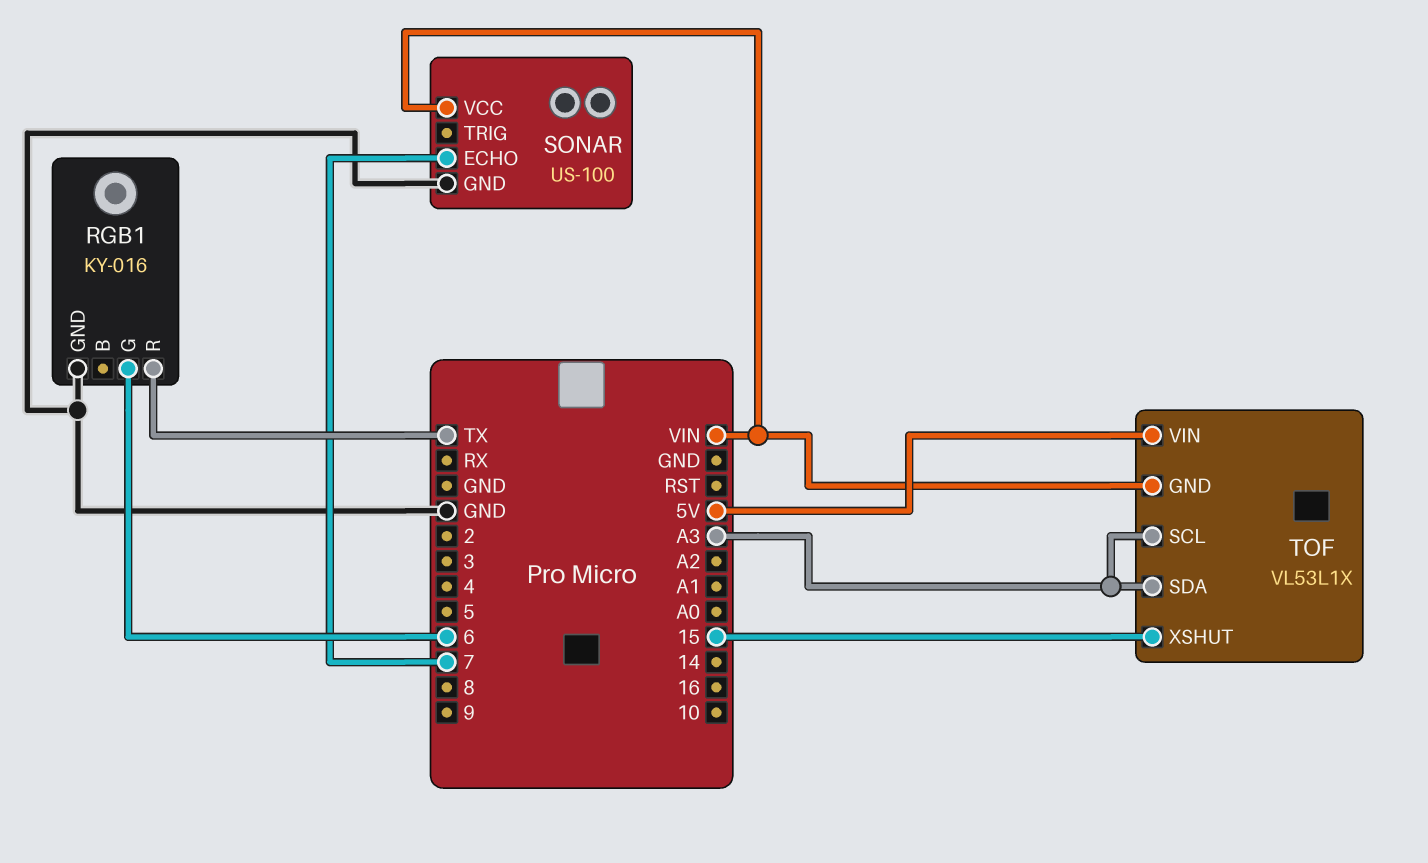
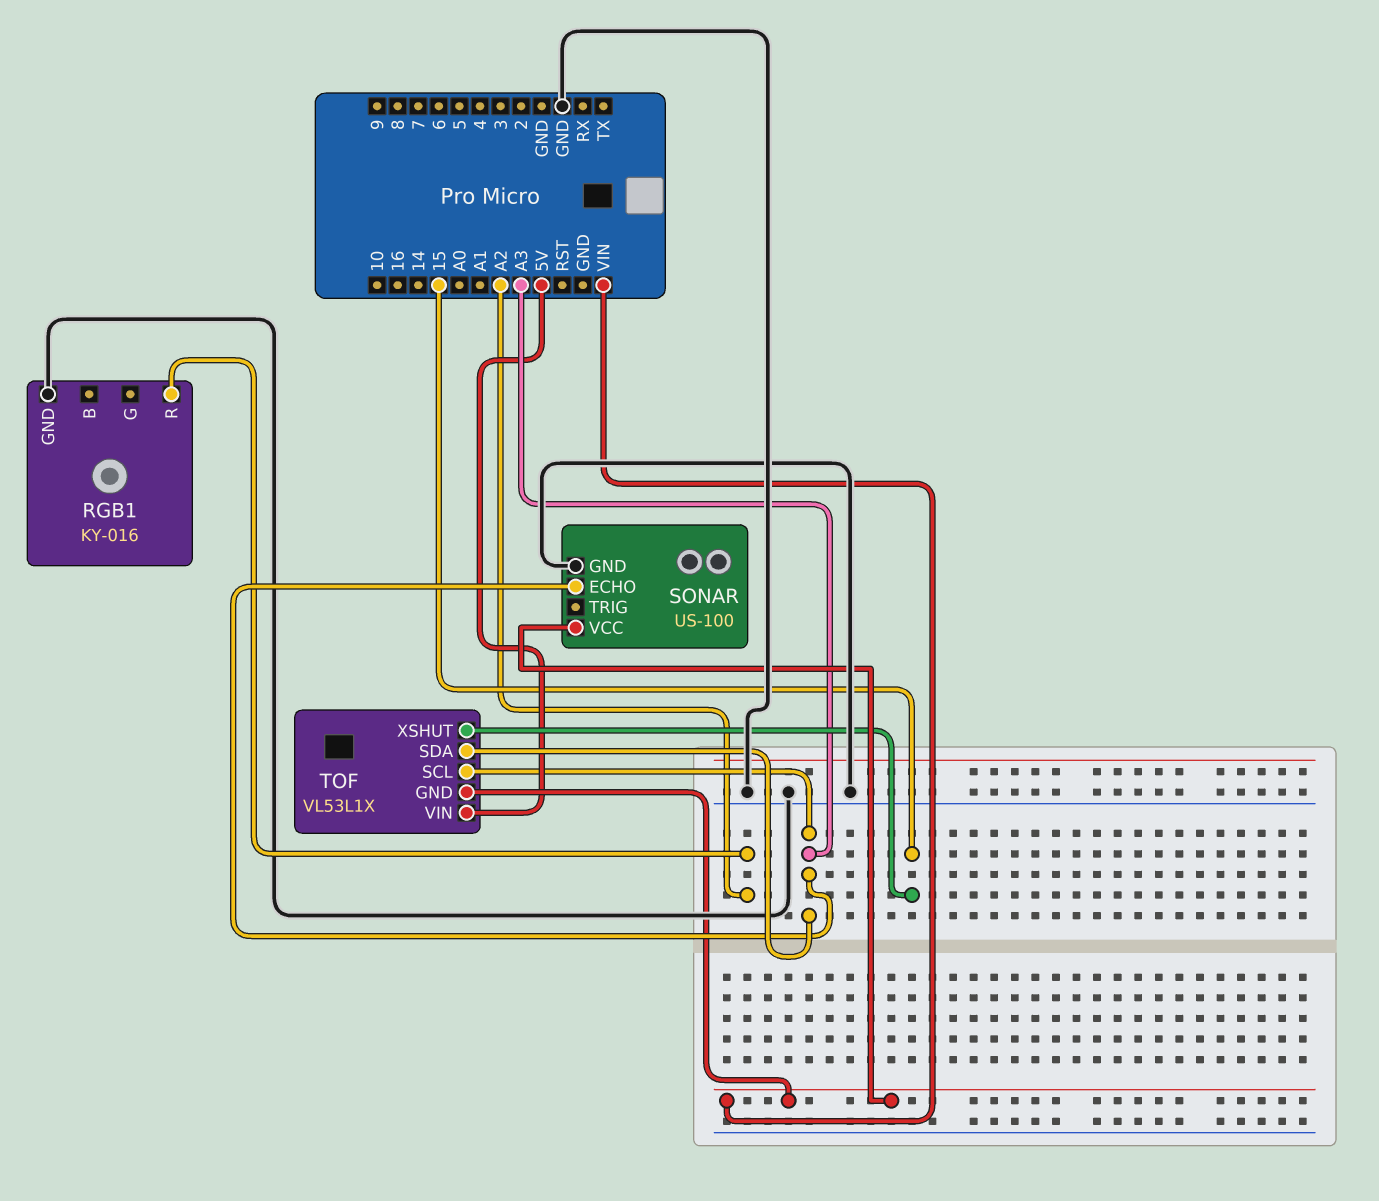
RGB1 pin G: 6 -> none
RGB1 pin R: TX -> A2
SONAR pin ECHO: 7 -> A3

